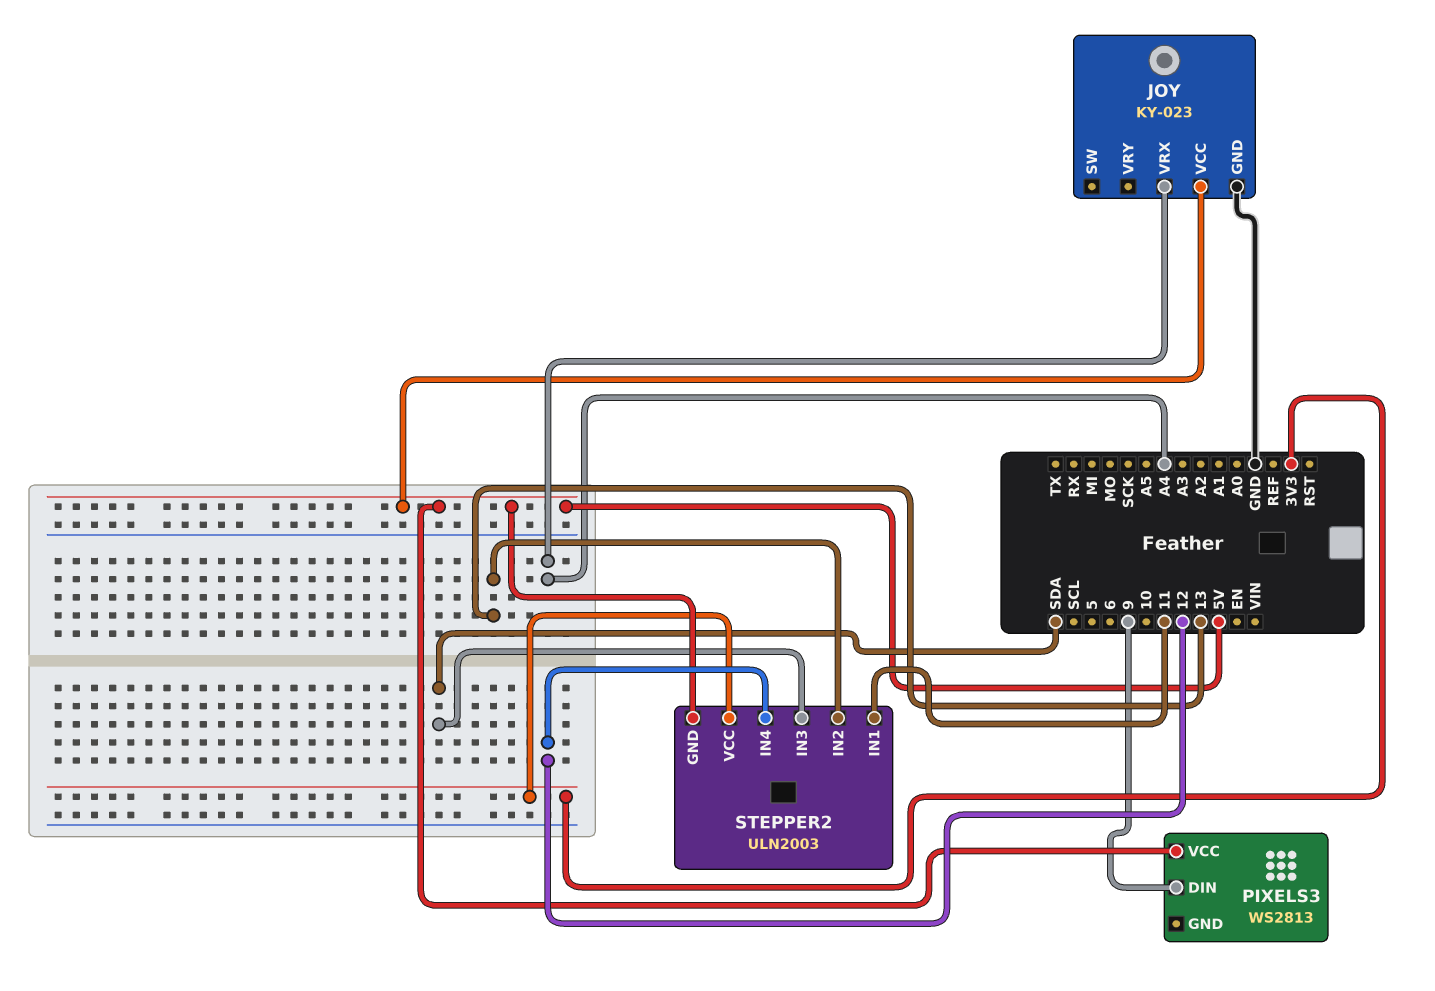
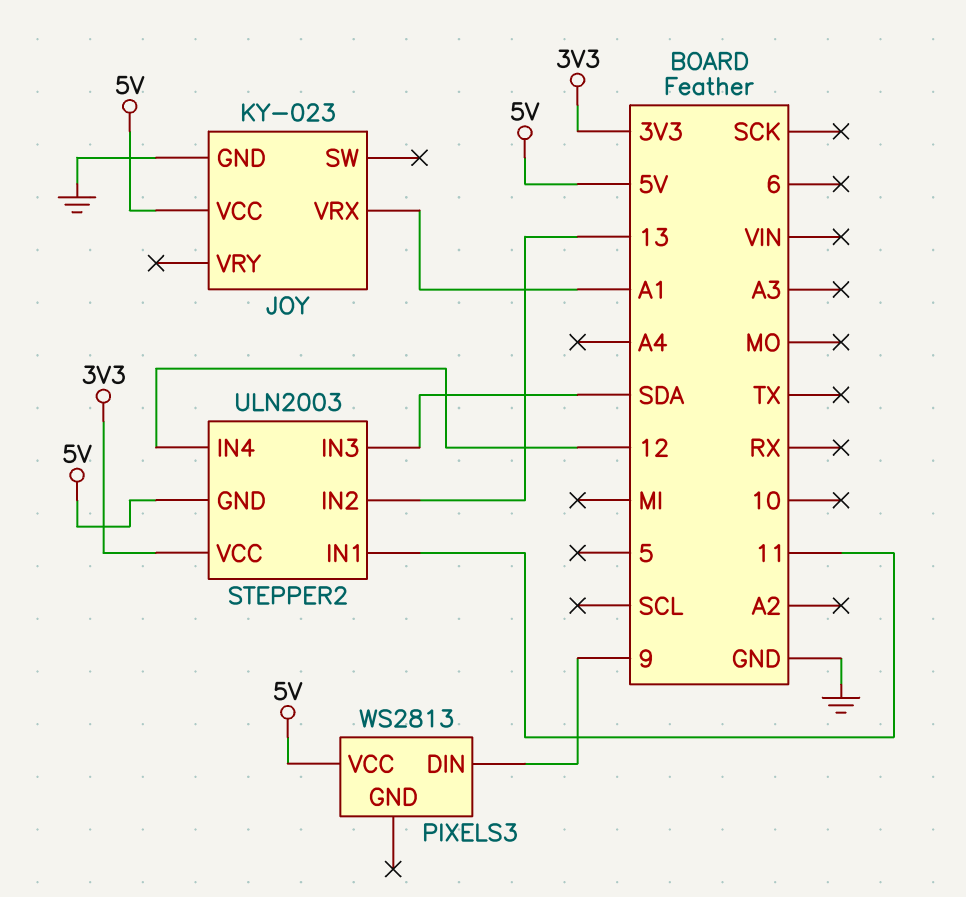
JOY pin VRX: A4 -> A1

